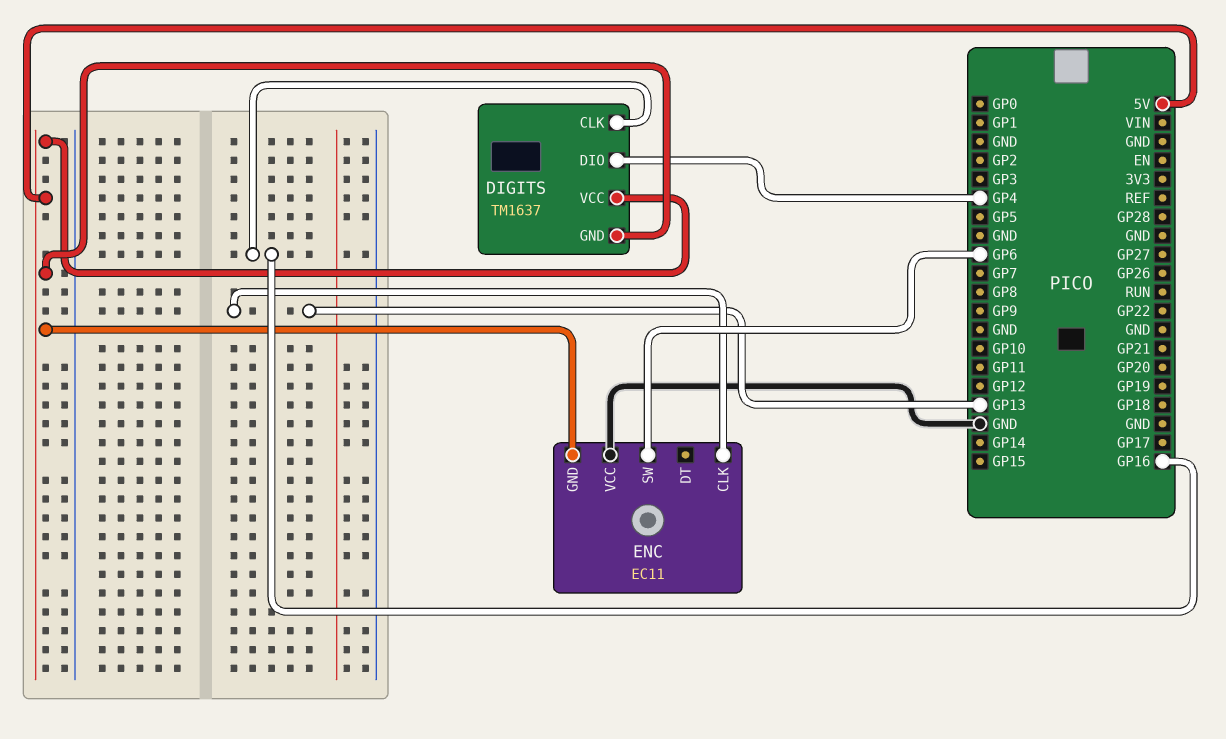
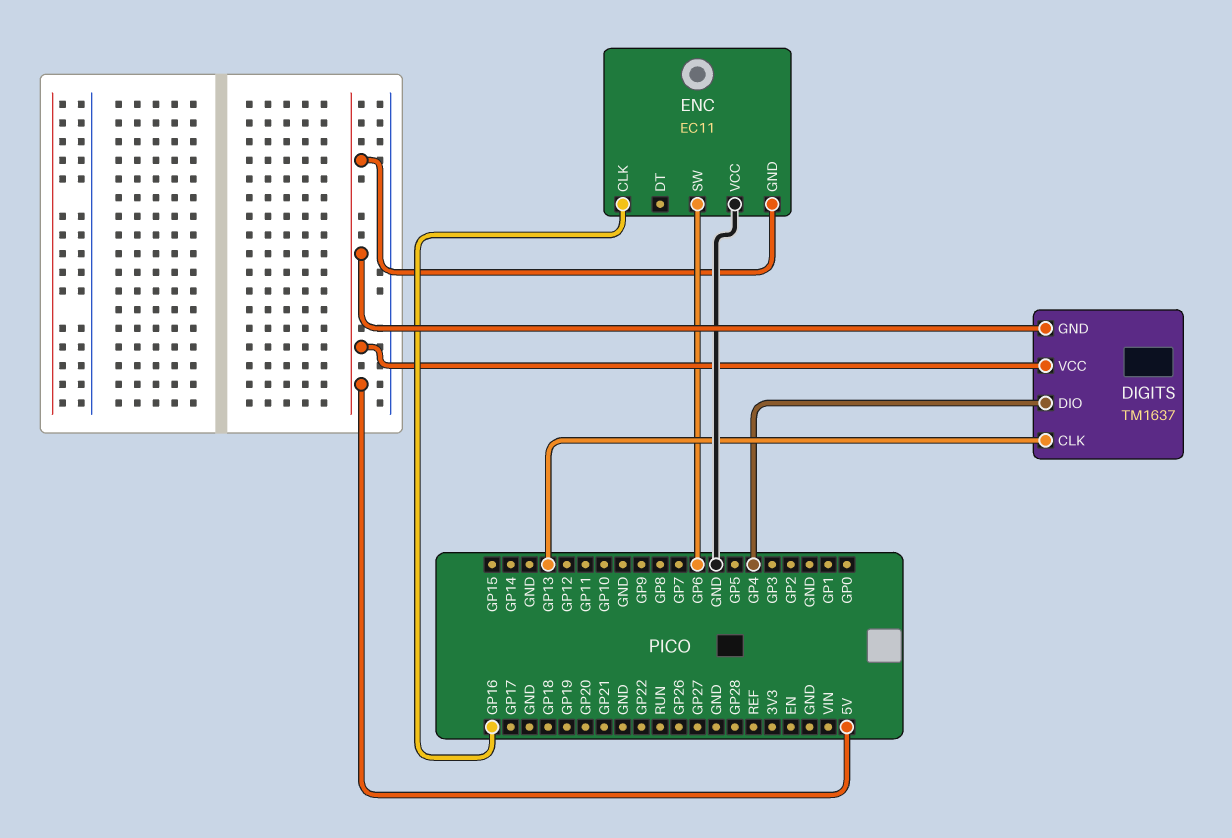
DIGITS pin CLK: GP16 -> GP13
ENC pin CLK: GP13 -> GP16

